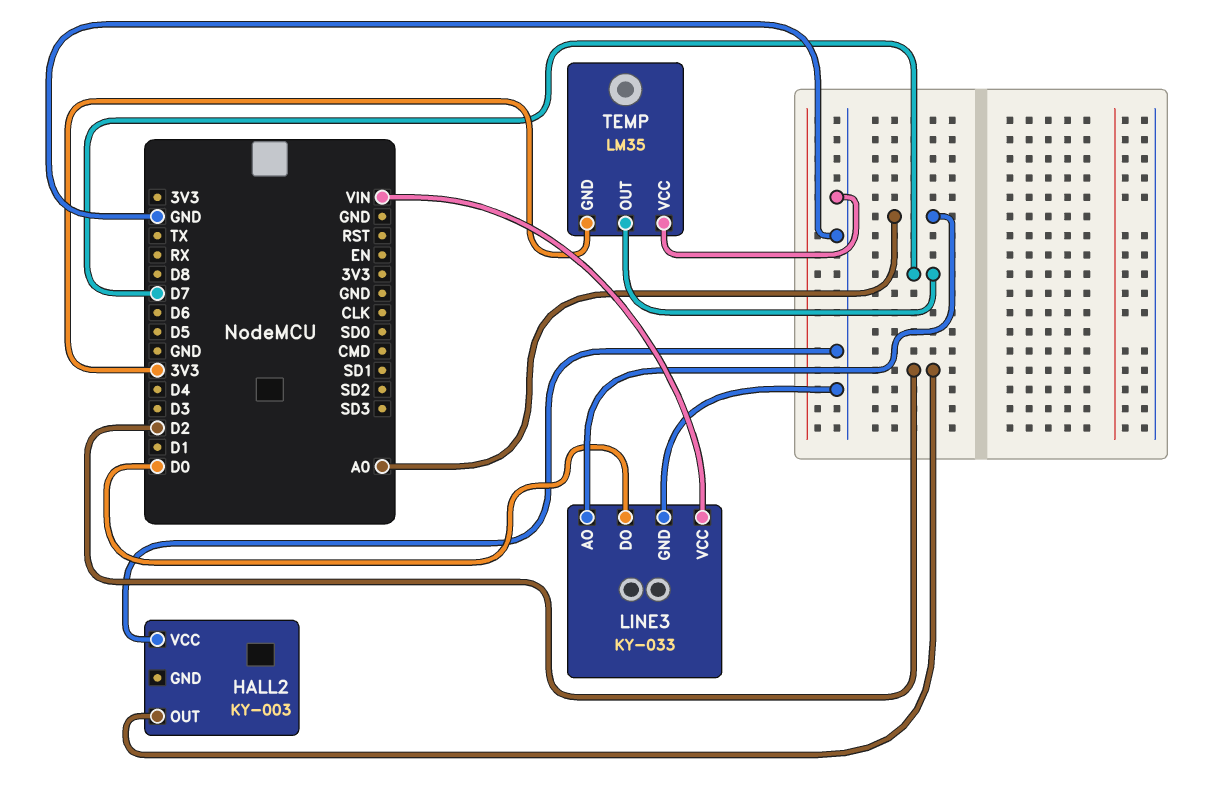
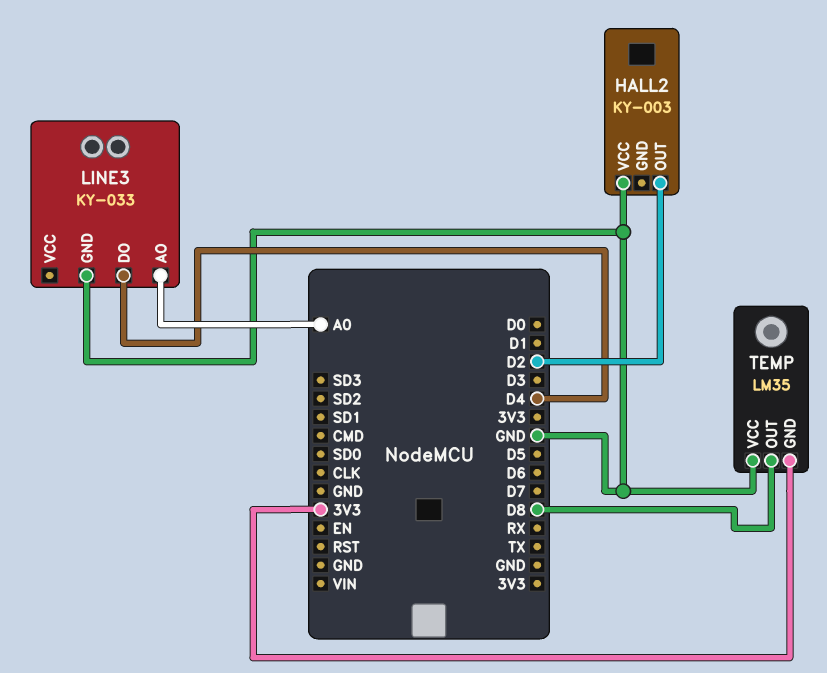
LINE3 pin DO: D0 -> D4
LINE3 pin VCC: VIN -> none
TEMP pin OUT: D7 -> D8

